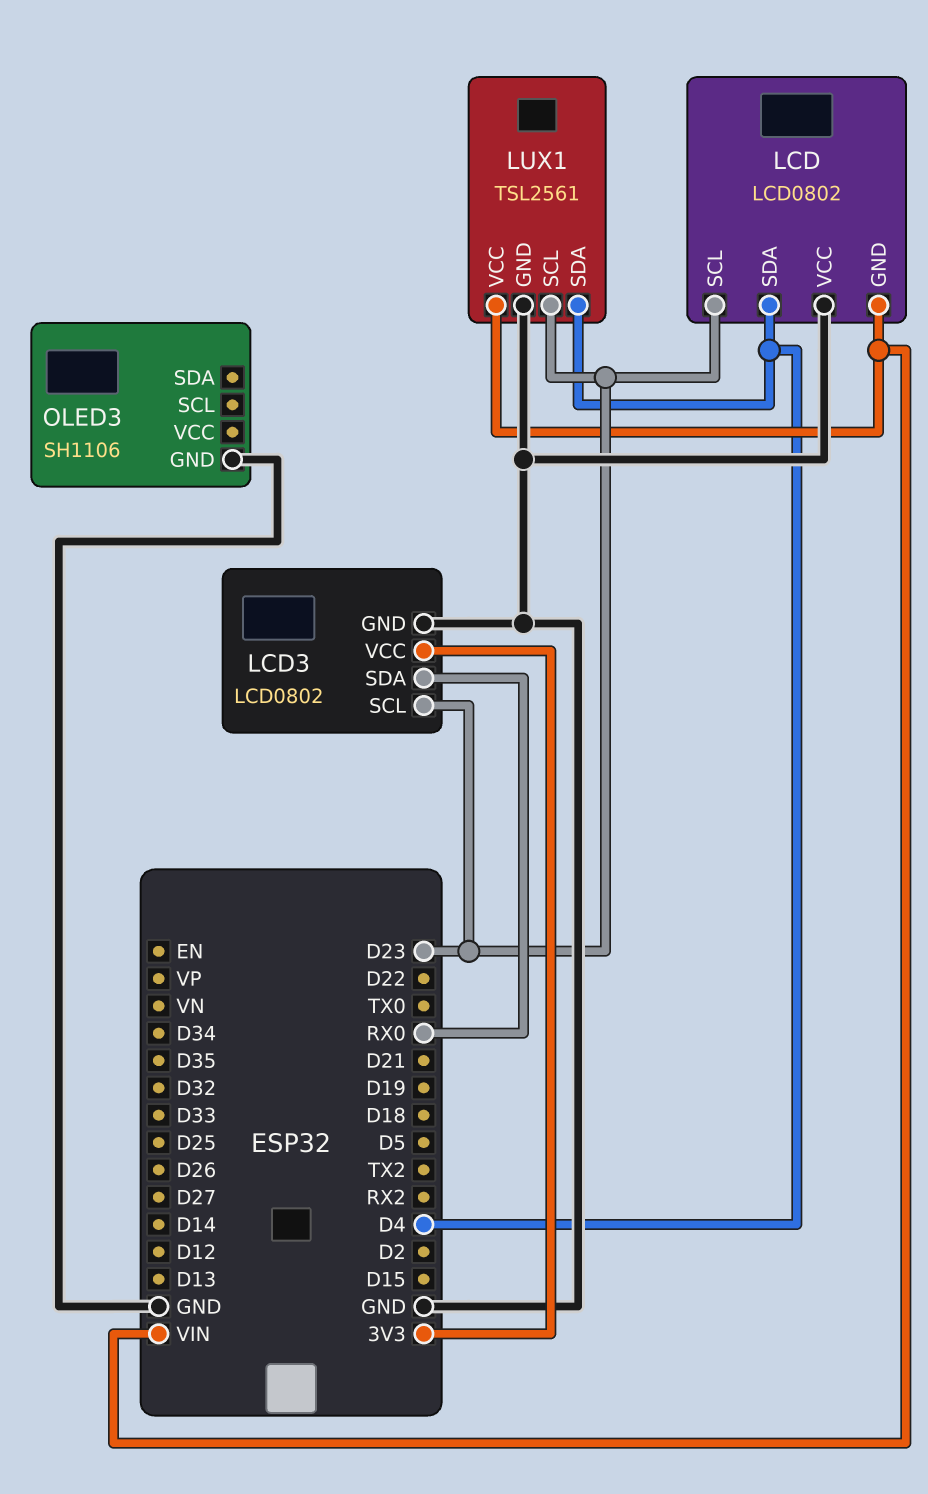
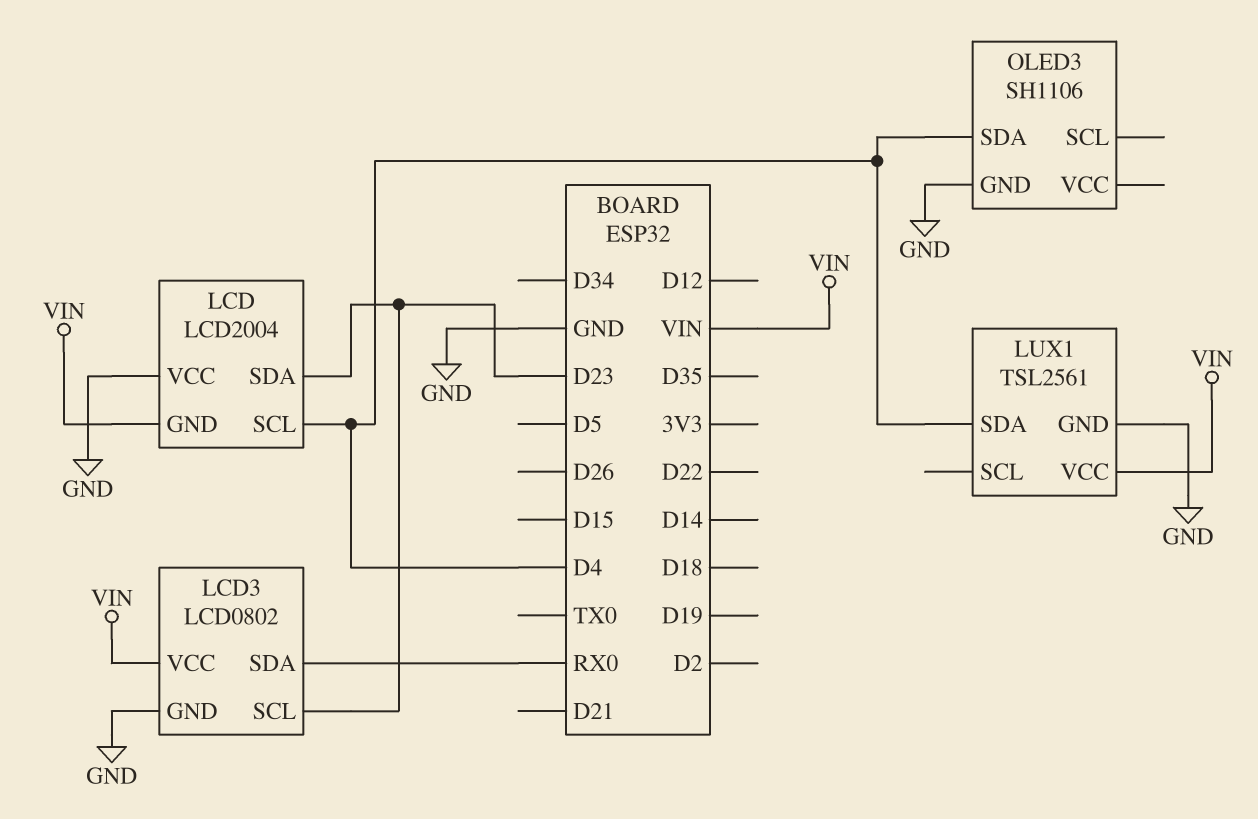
LCD: LCD0802 -> LCD2004
LCD pin SCL: D23 -> D4
LCD pin SDA: D4 -> D23
LCD3 pin VCC: 3V3 -> VIN
LUX1 pin SCL: D23 -> none
OLED3 pin SDA: none -> D4

